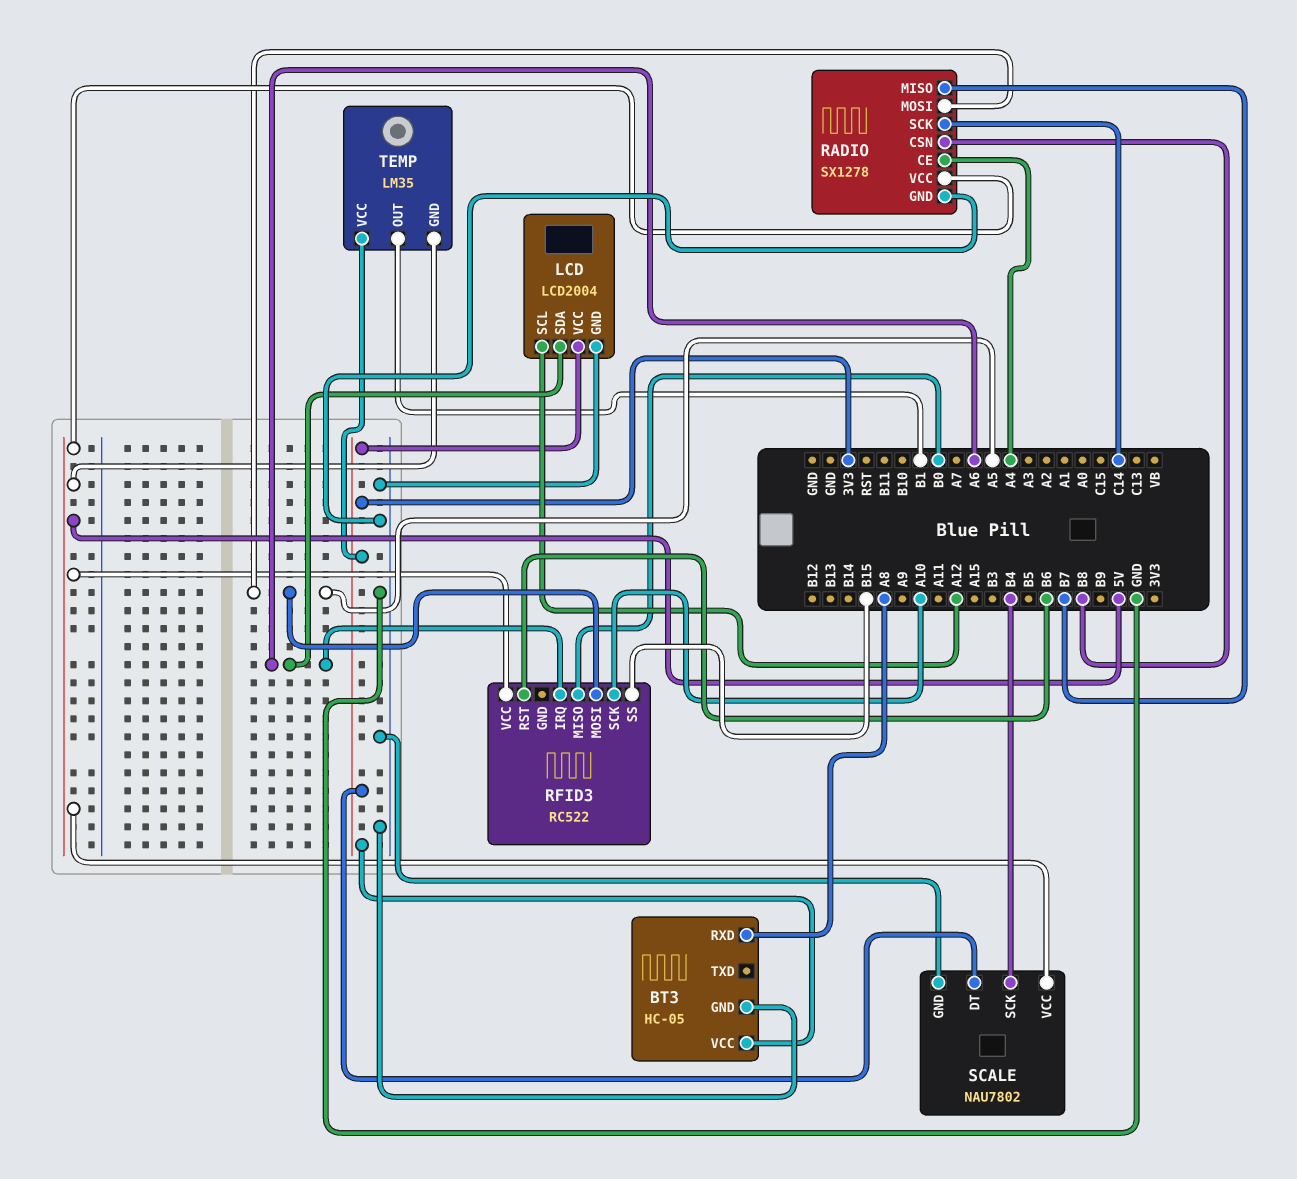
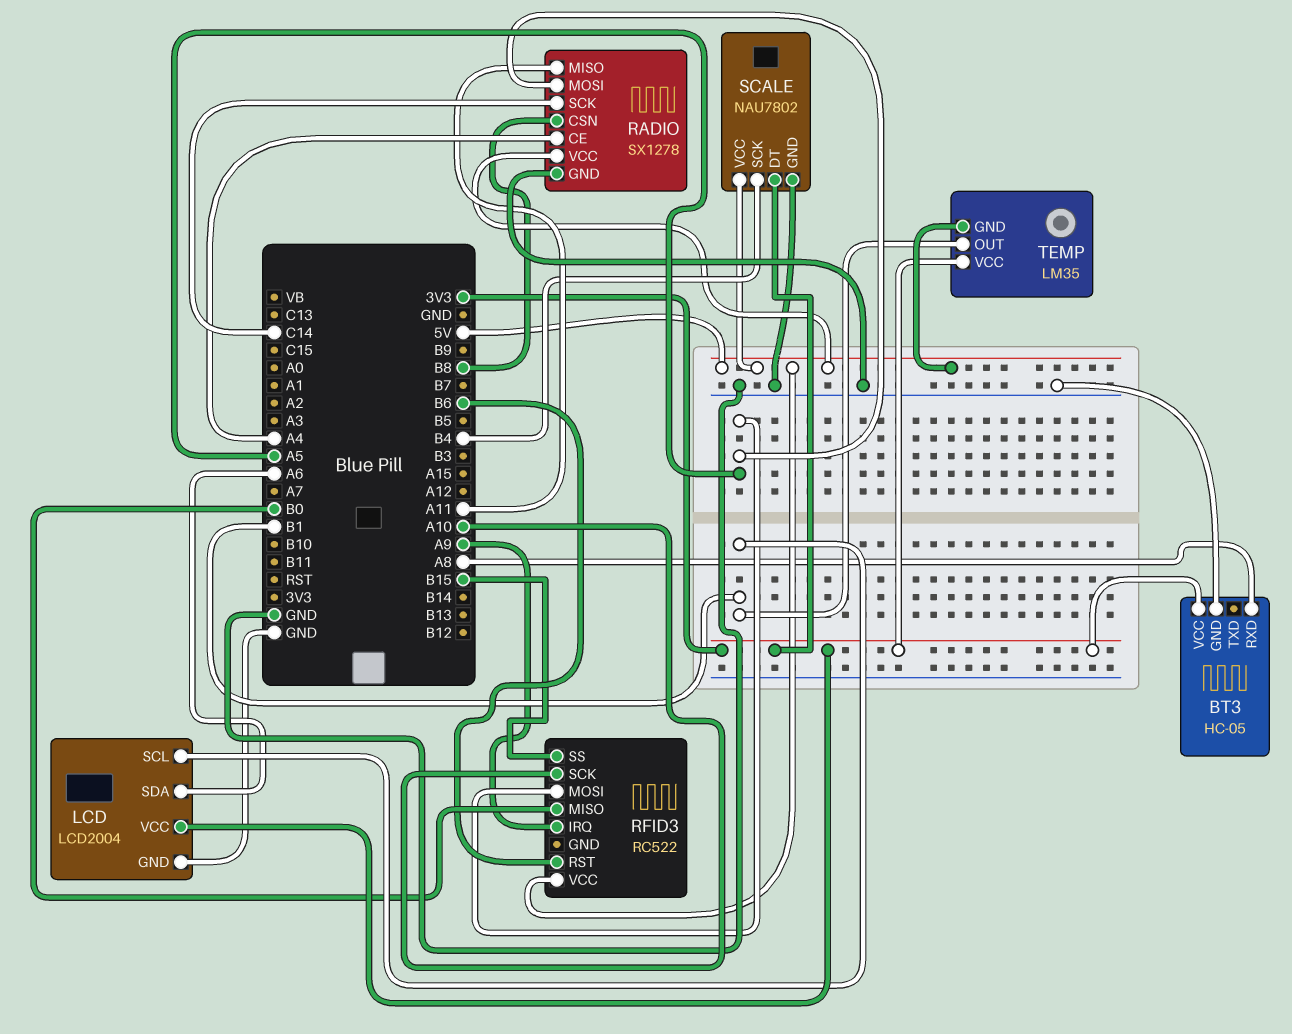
LCD pin SCL: A12 -> B1
RADIO pin MISO: B7 -> A11
RFID3 pin IRQ: A6 -> A9

